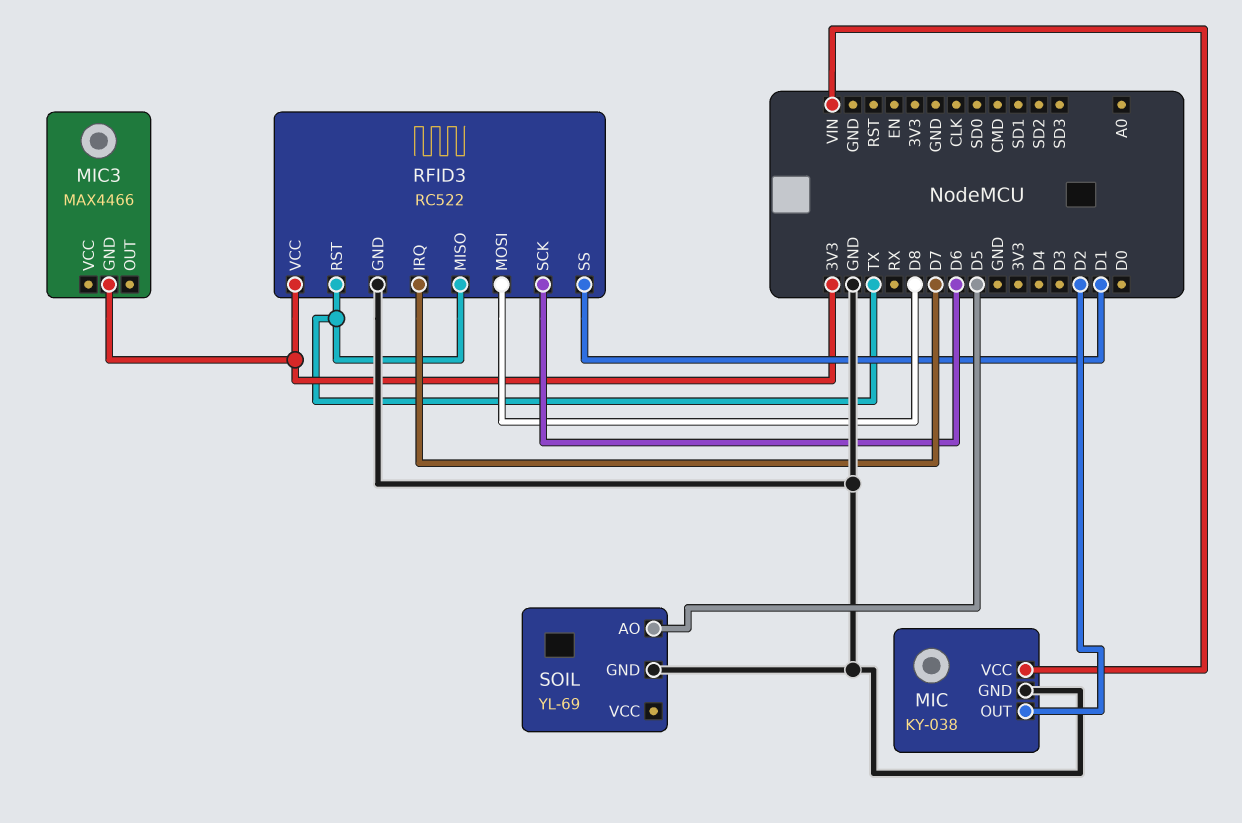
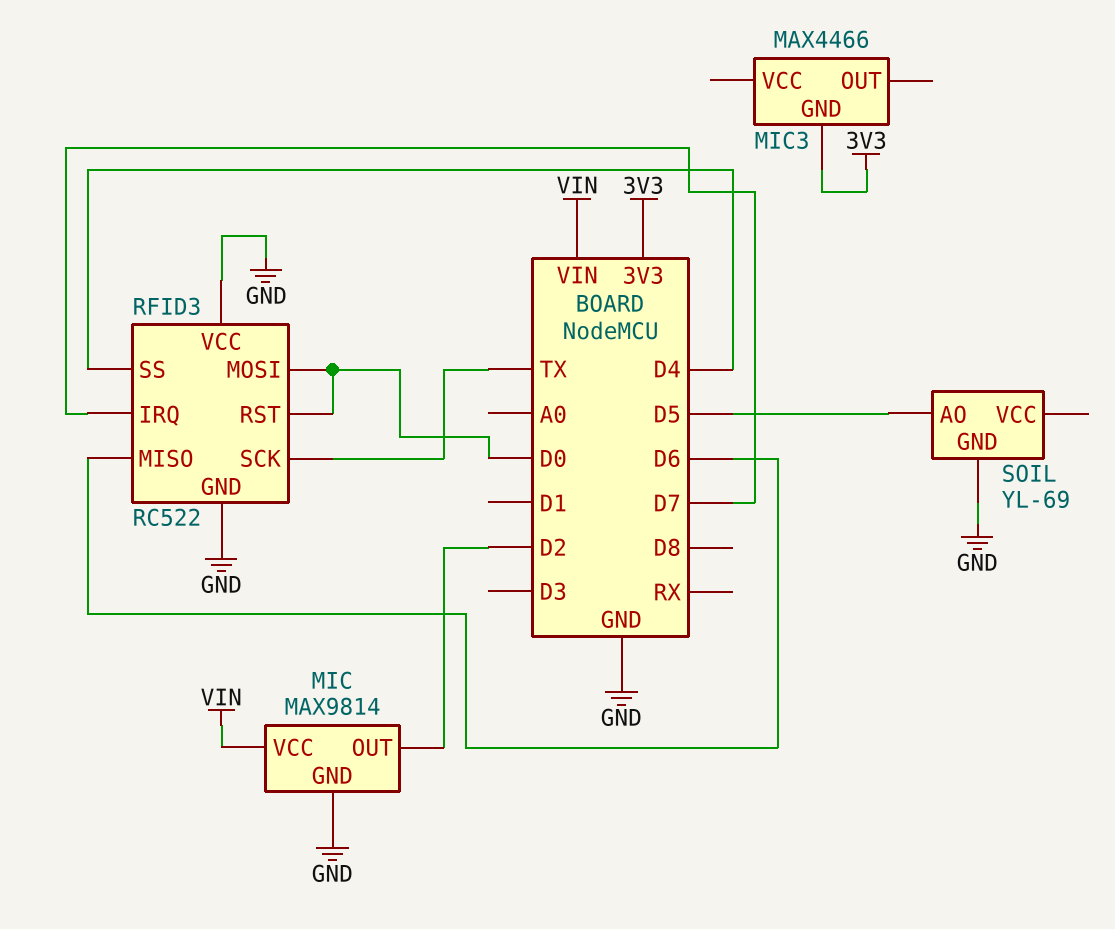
MIC: KY-038 -> MAX9814
RFID3 pin MISO: TX -> D6
RFID3 pin MOSI: D8 -> D0
RFID3 pin RST: TX -> D0
RFID3 pin SCK: D6 -> TX
RFID3 pin SS: D1 -> D4
RFID3 pin VCC: 3V3 -> GND

